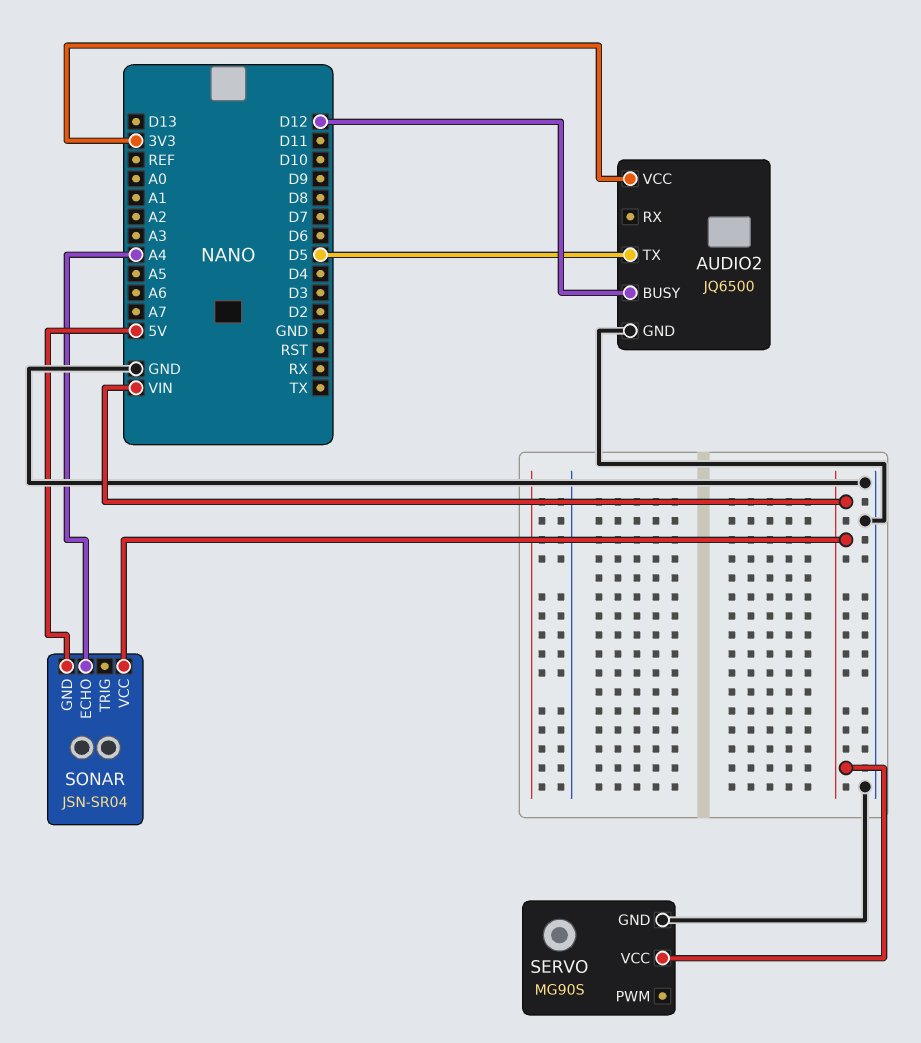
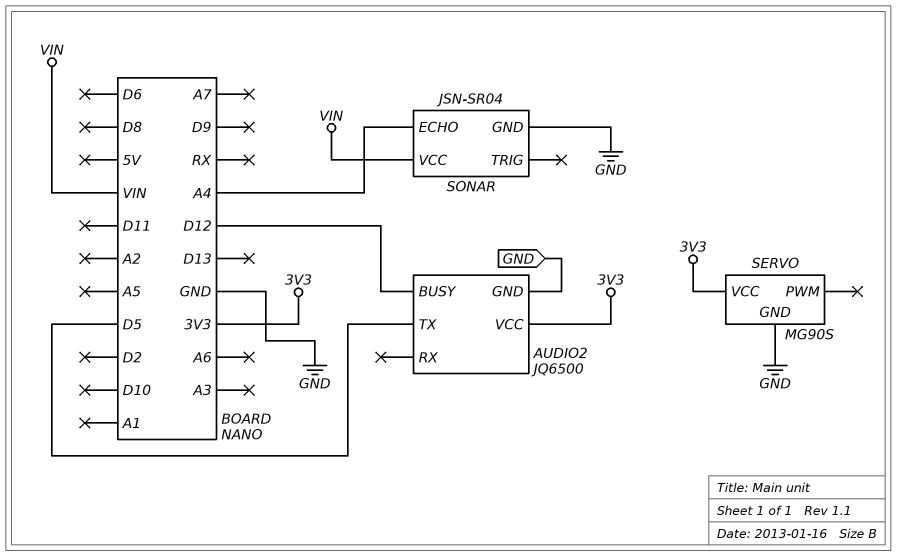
SERVO pin VCC: VIN -> 3V3
SONAR pin GND: 5V -> GND

